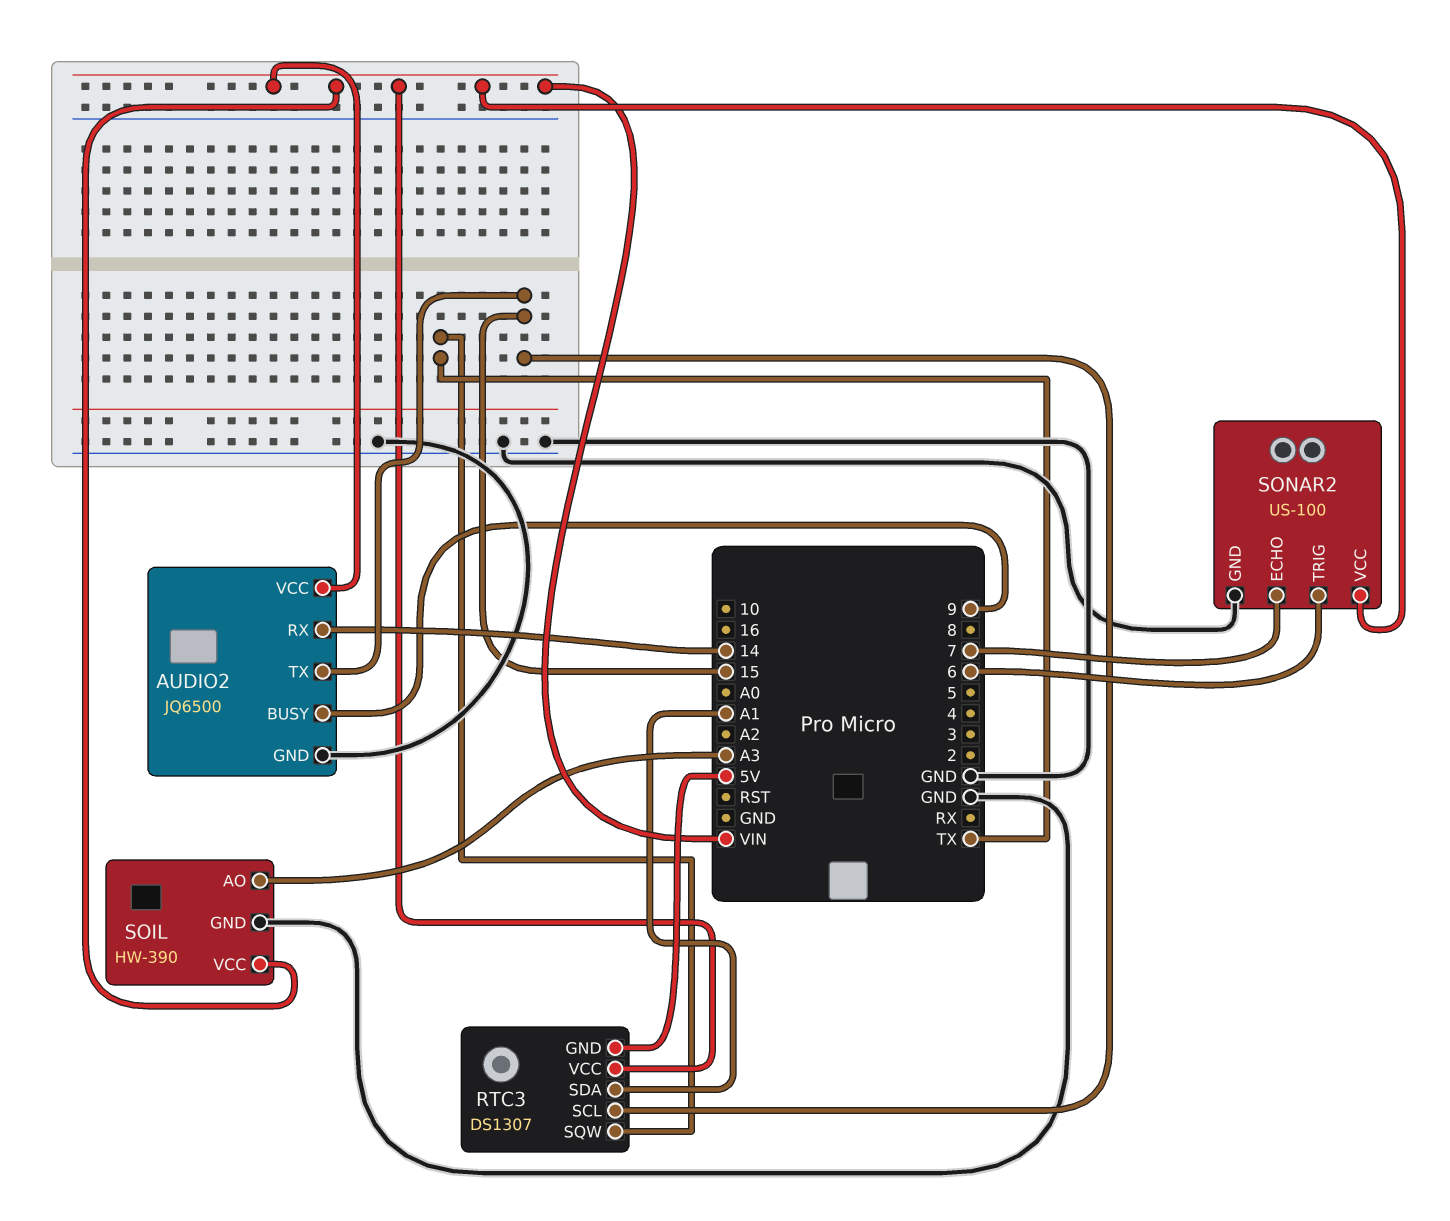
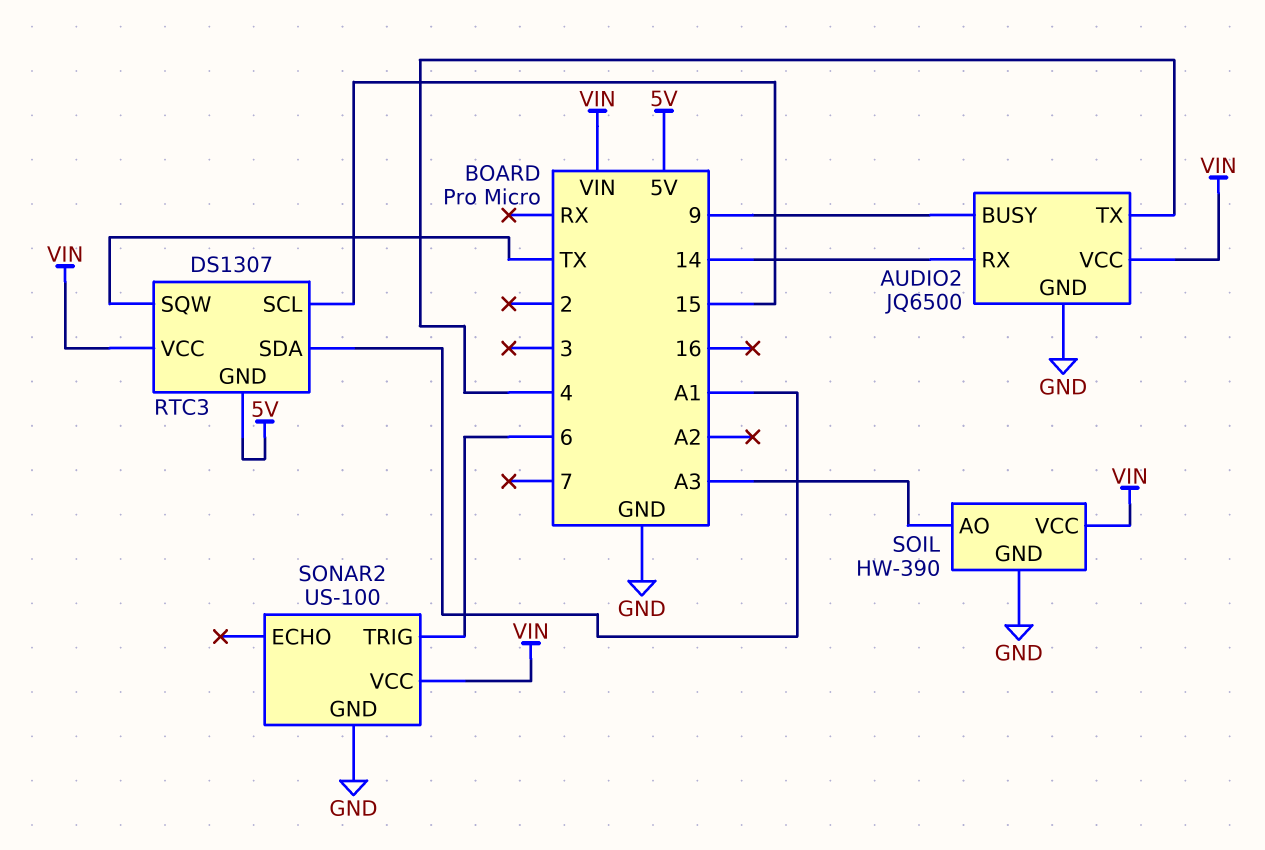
AUDIO2 pin TX: 15 -> 4
SONAR2 pin ECHO: 7 -> none

